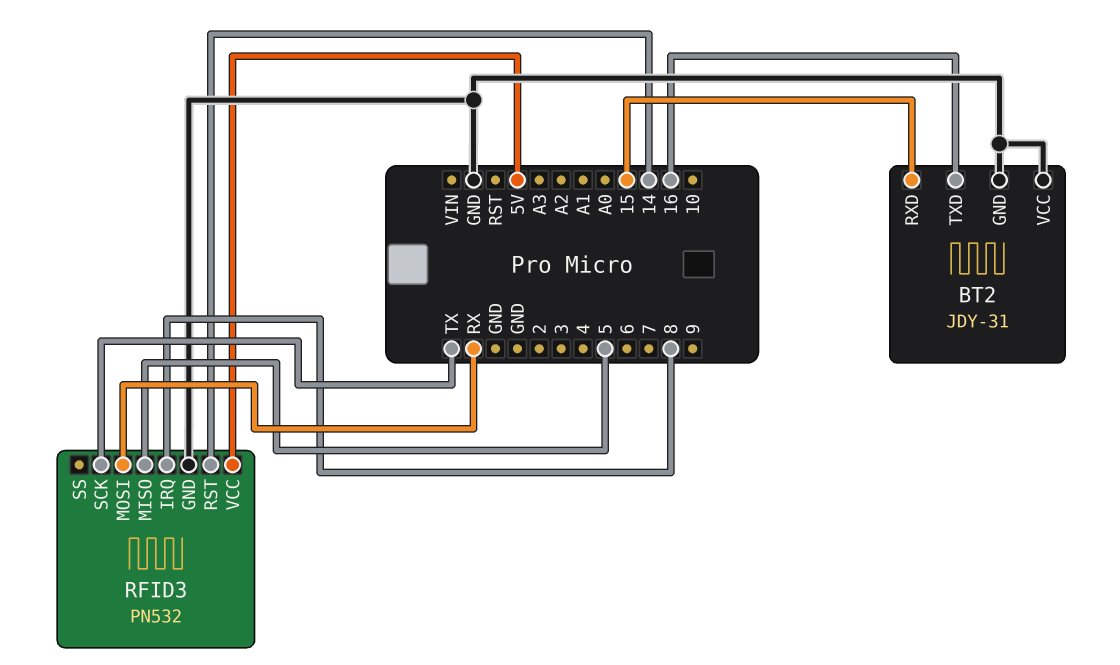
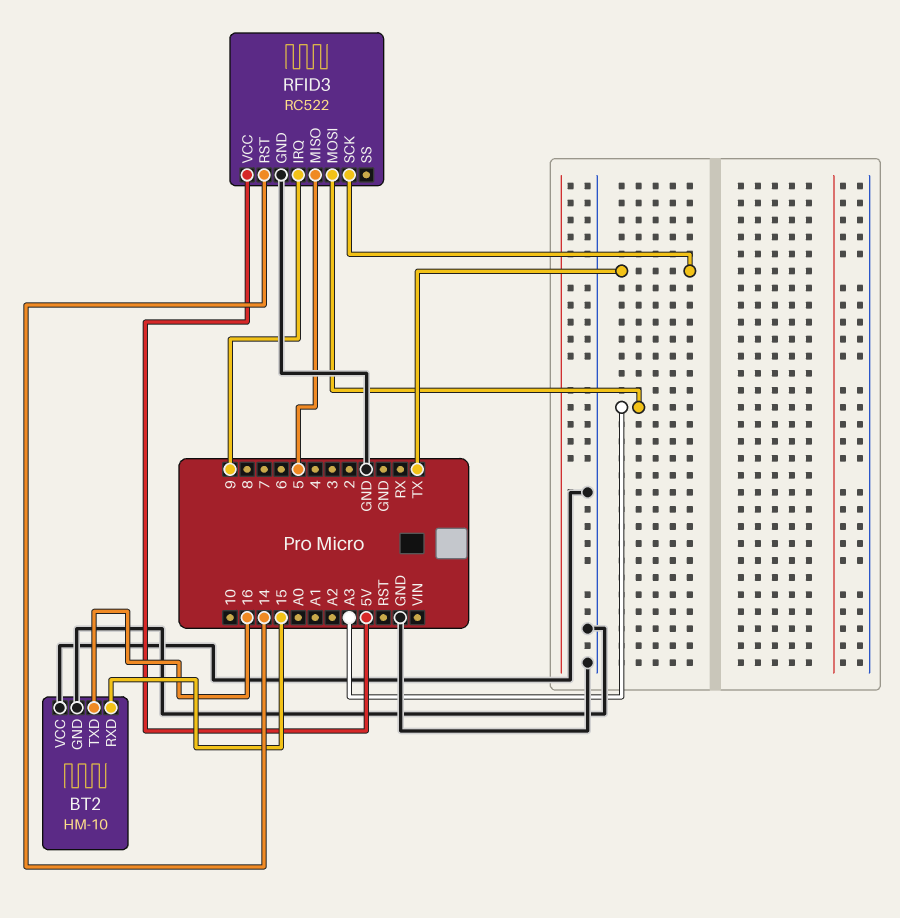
BT2: JDY-31 -> HM-10
RFID3: PN532 -> RC522
RFID3 pin IRQ: 8 -> 9
RFID3 pin MOSI: RX -> A3

